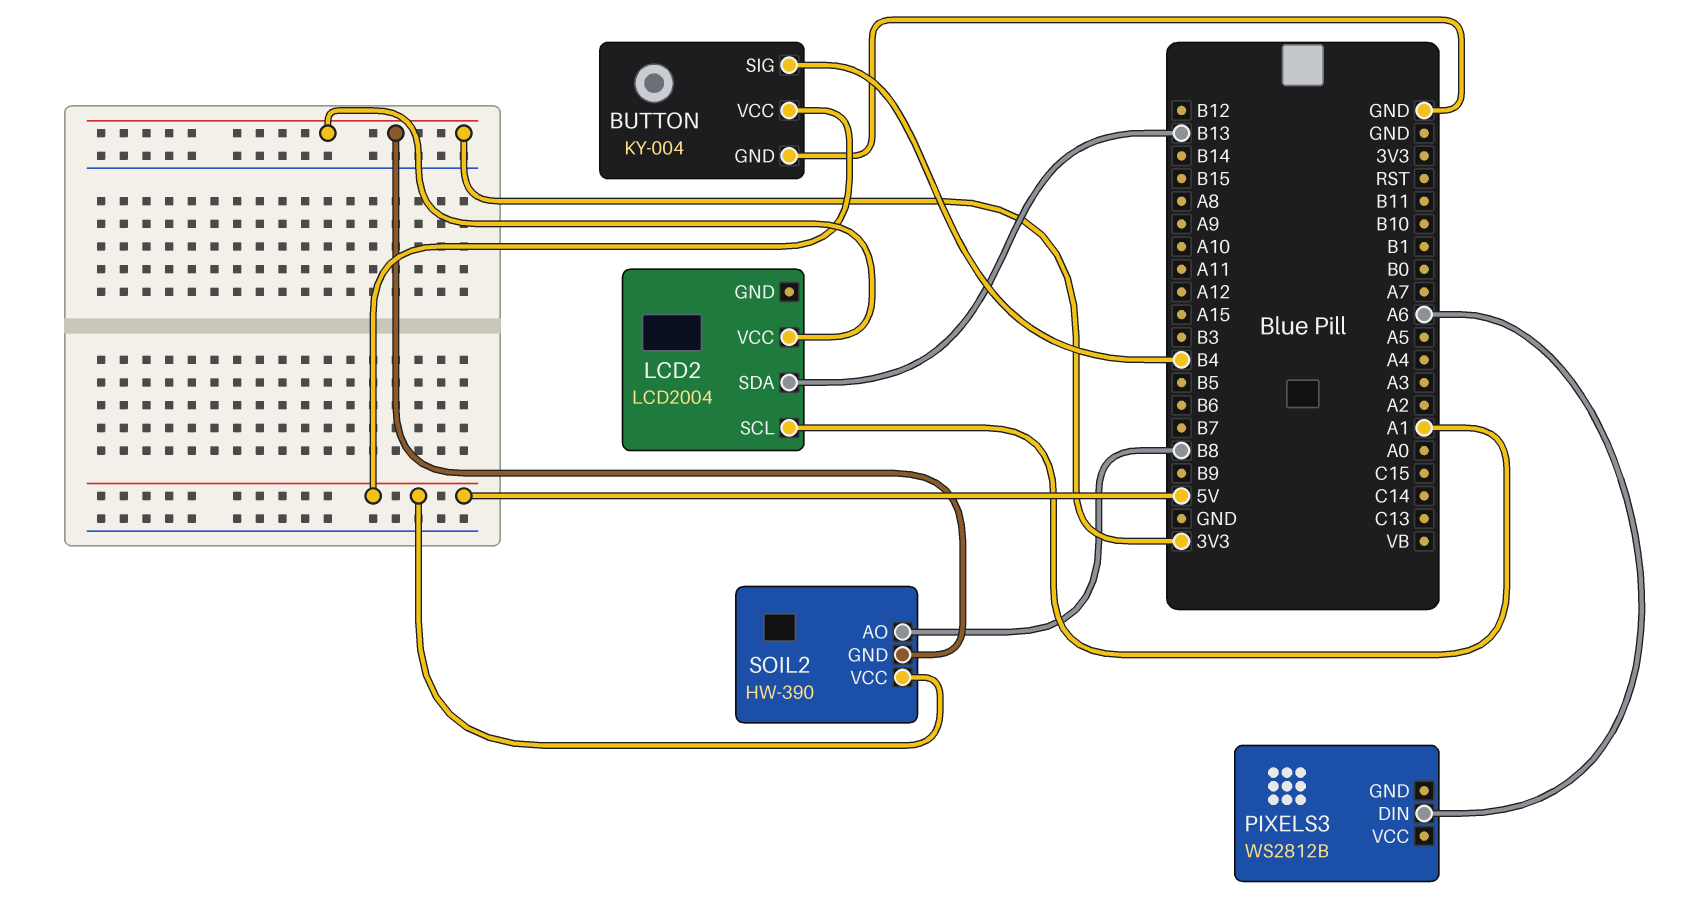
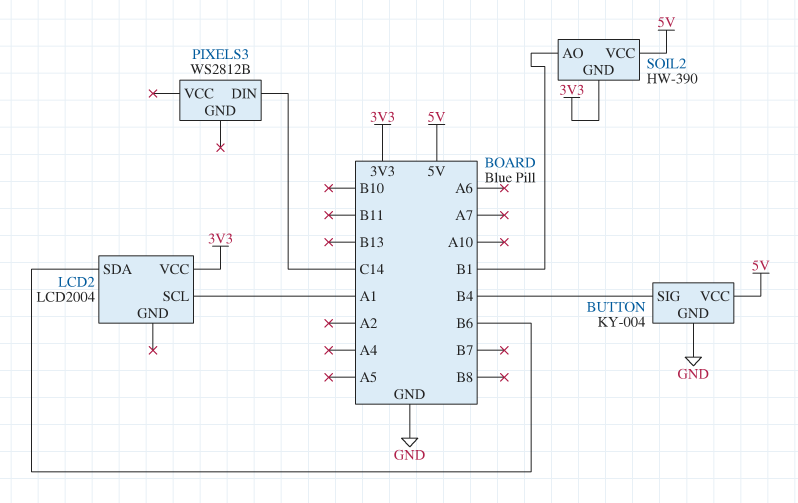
LCD2 pin SDA: B13 -> B6
PIXELS3 pin DIN: A6 -> C14
SOIL2 pin AO: B8 -> B1

